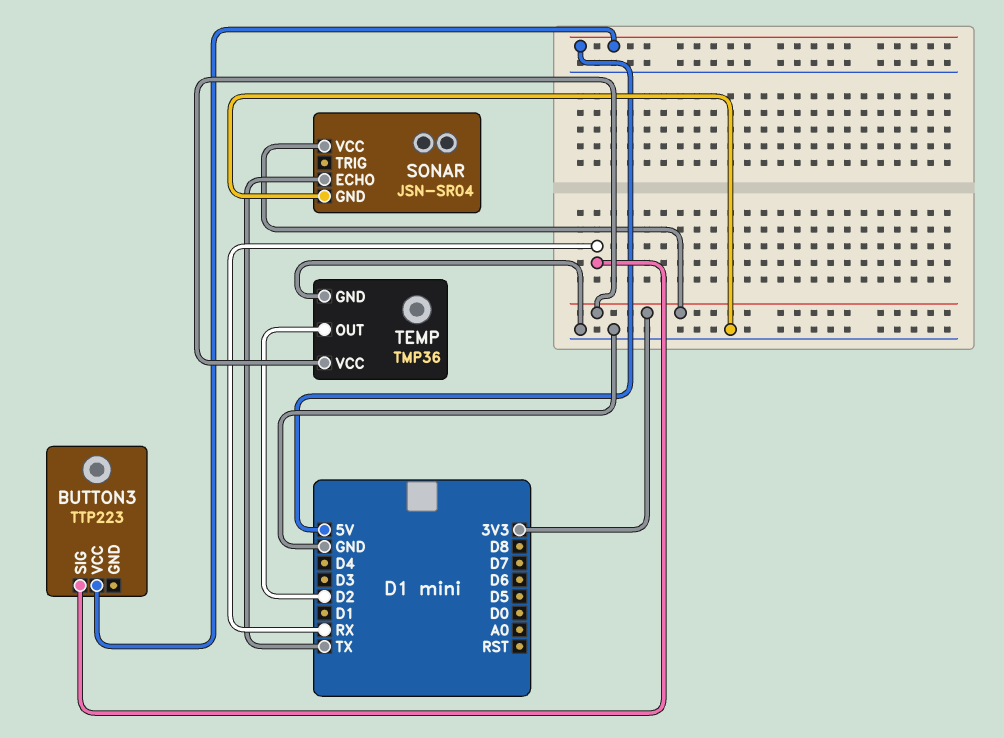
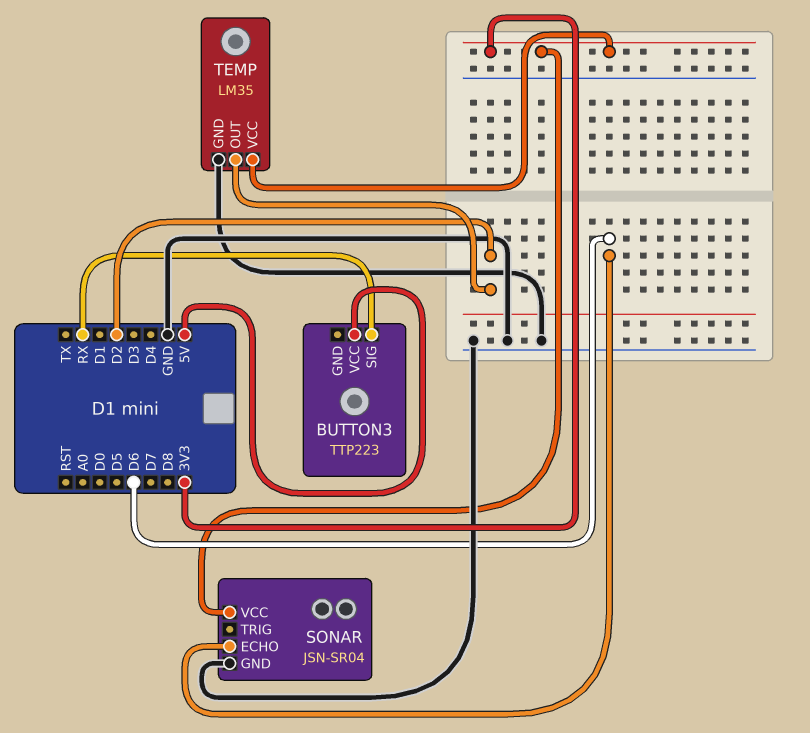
SONAR pin ECHO: TX -> D6
TEMP: TMP36 -> LM35

